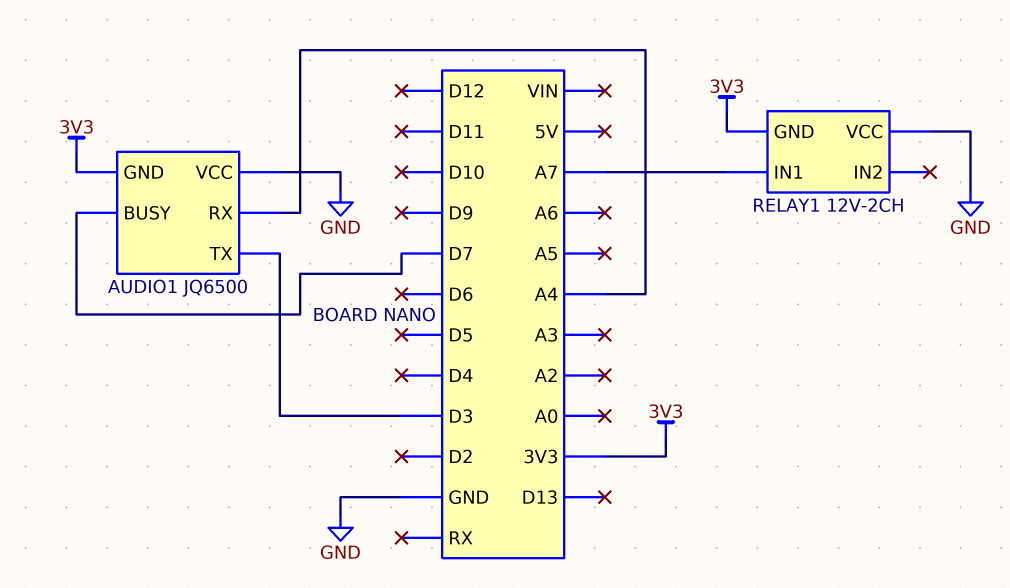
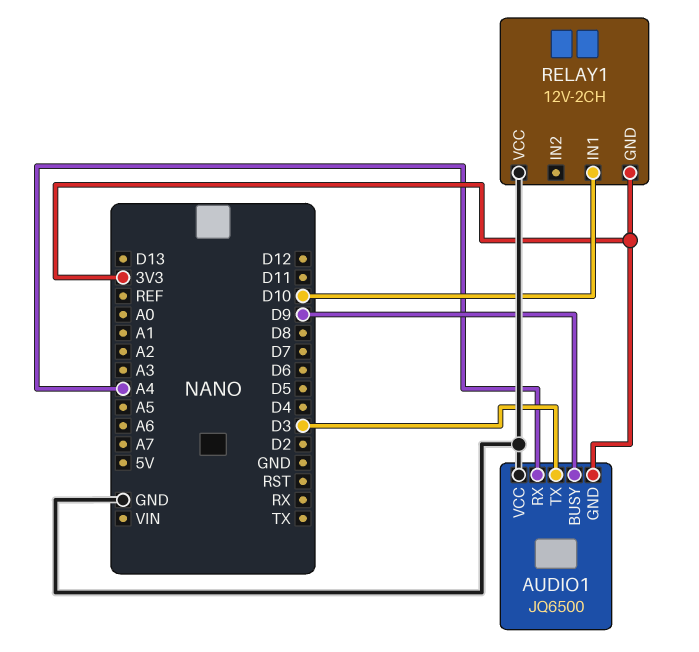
AUDIO1 pin BUSY: D7 -> D9
RELAY1 pin IN1: A7 -> D10

